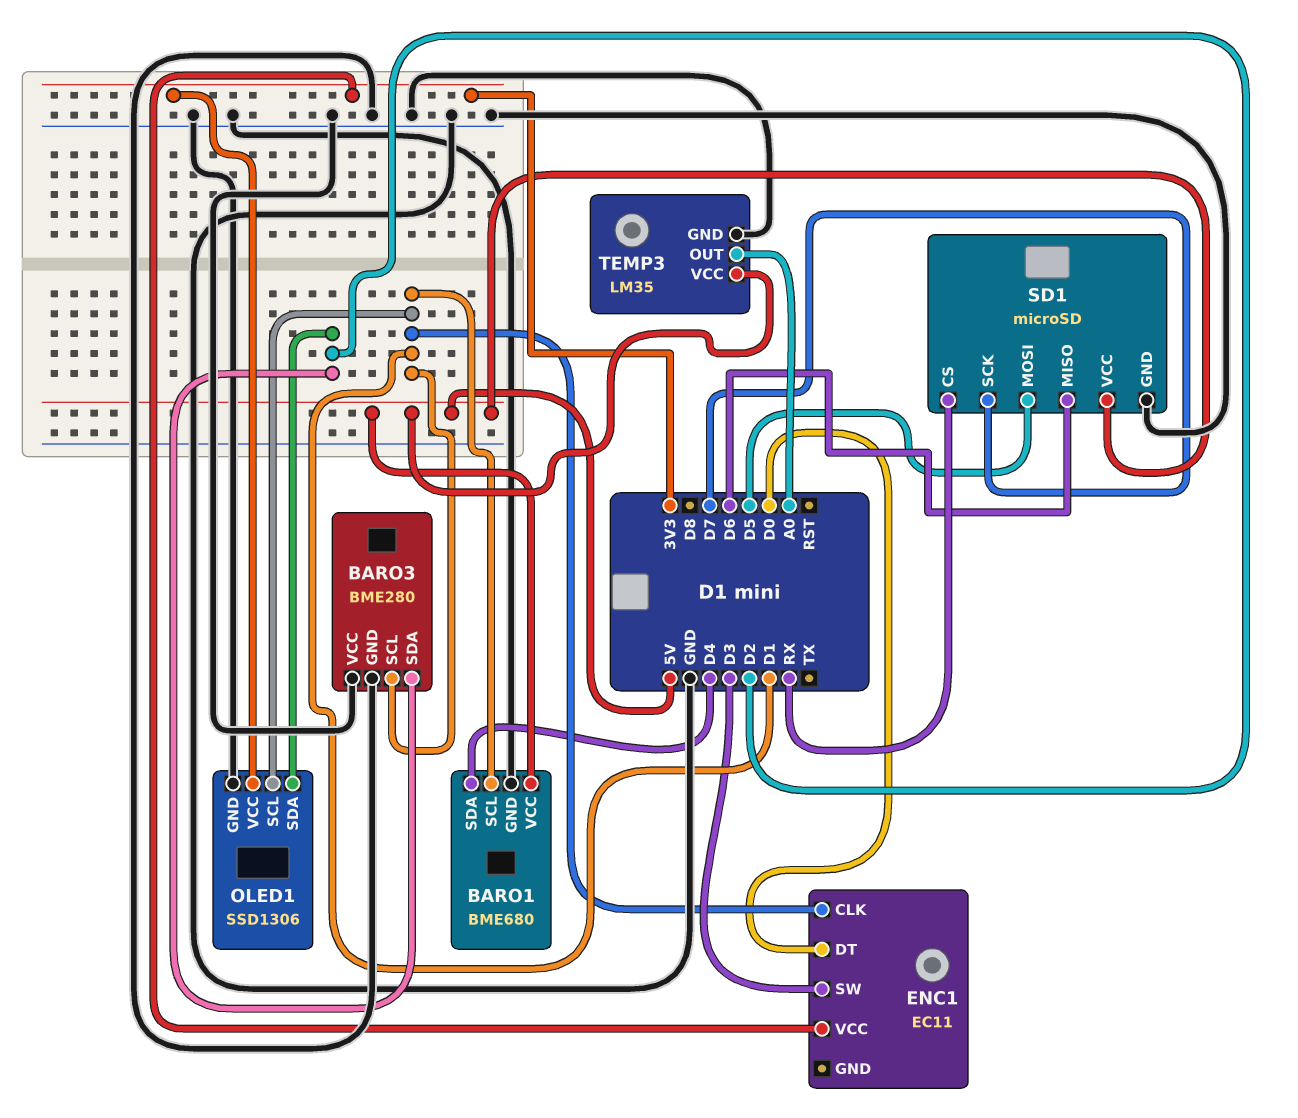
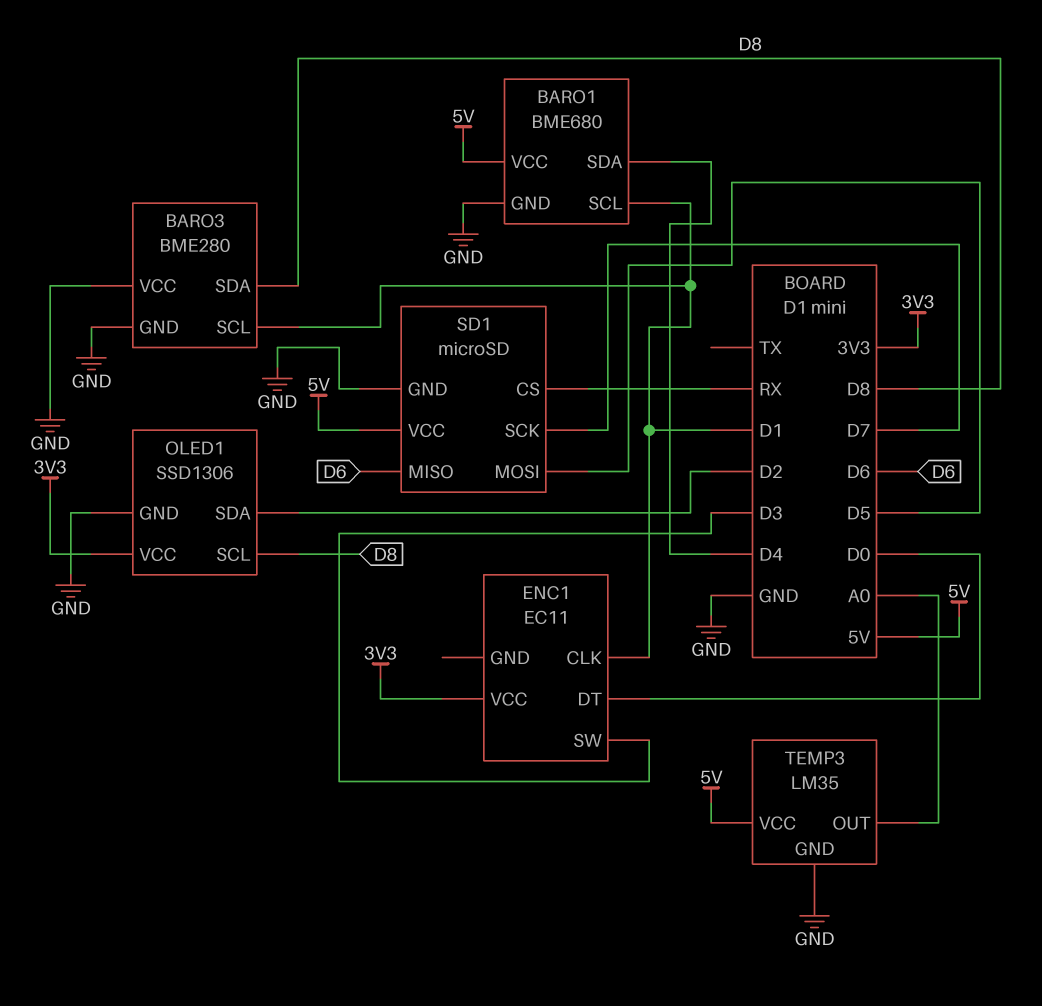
BARO3 pin SDA: D2 -> D8
OLED1 pin SCL: D1 -> D8

